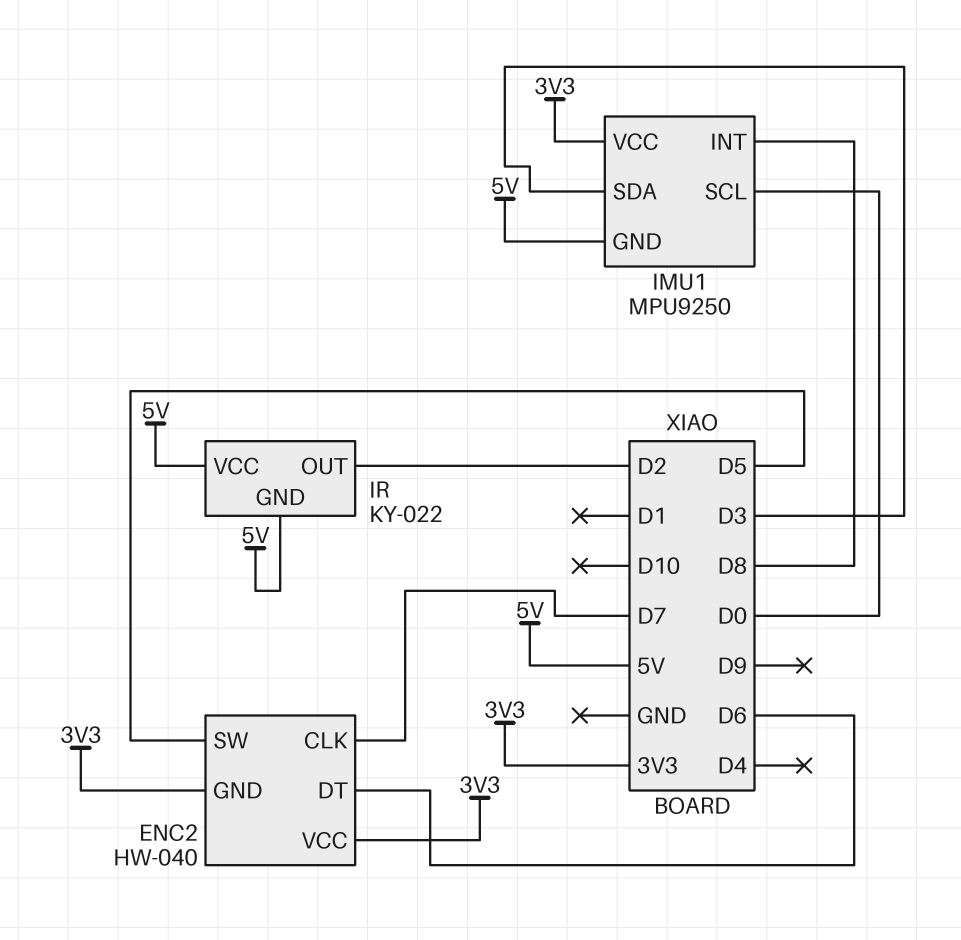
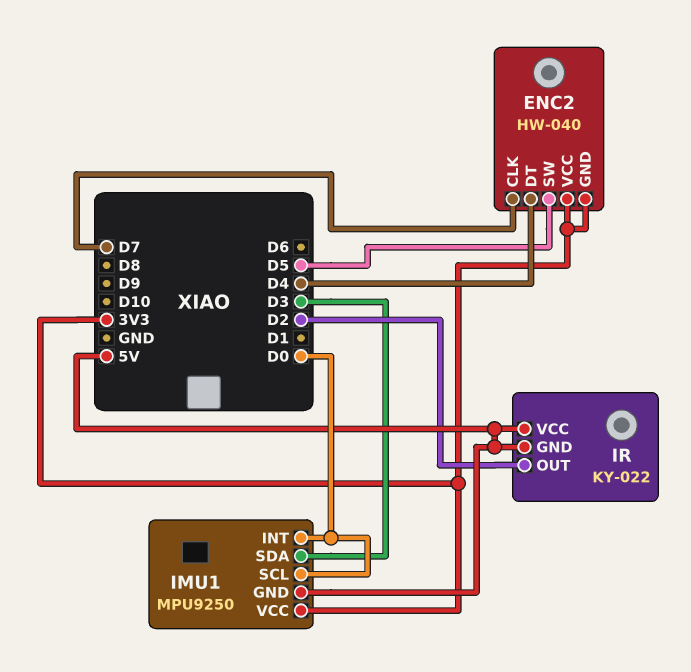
ENC2 pin DT: D6 -> D4
IMU1 pin INT: D8 -> D0

